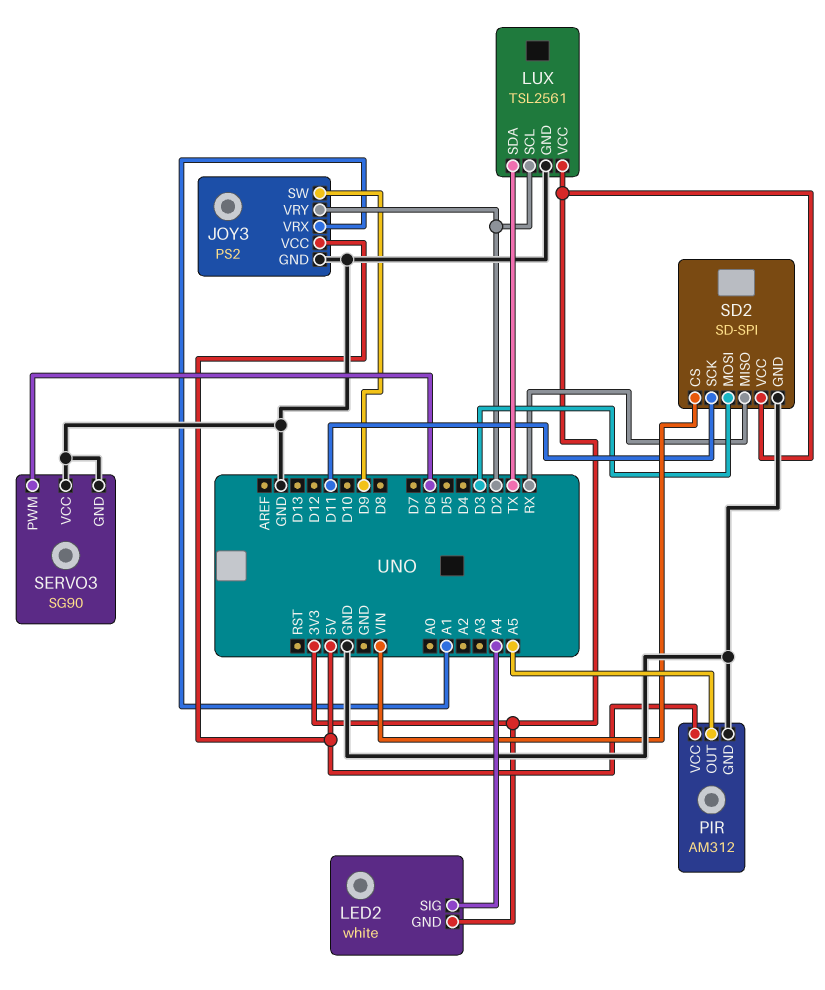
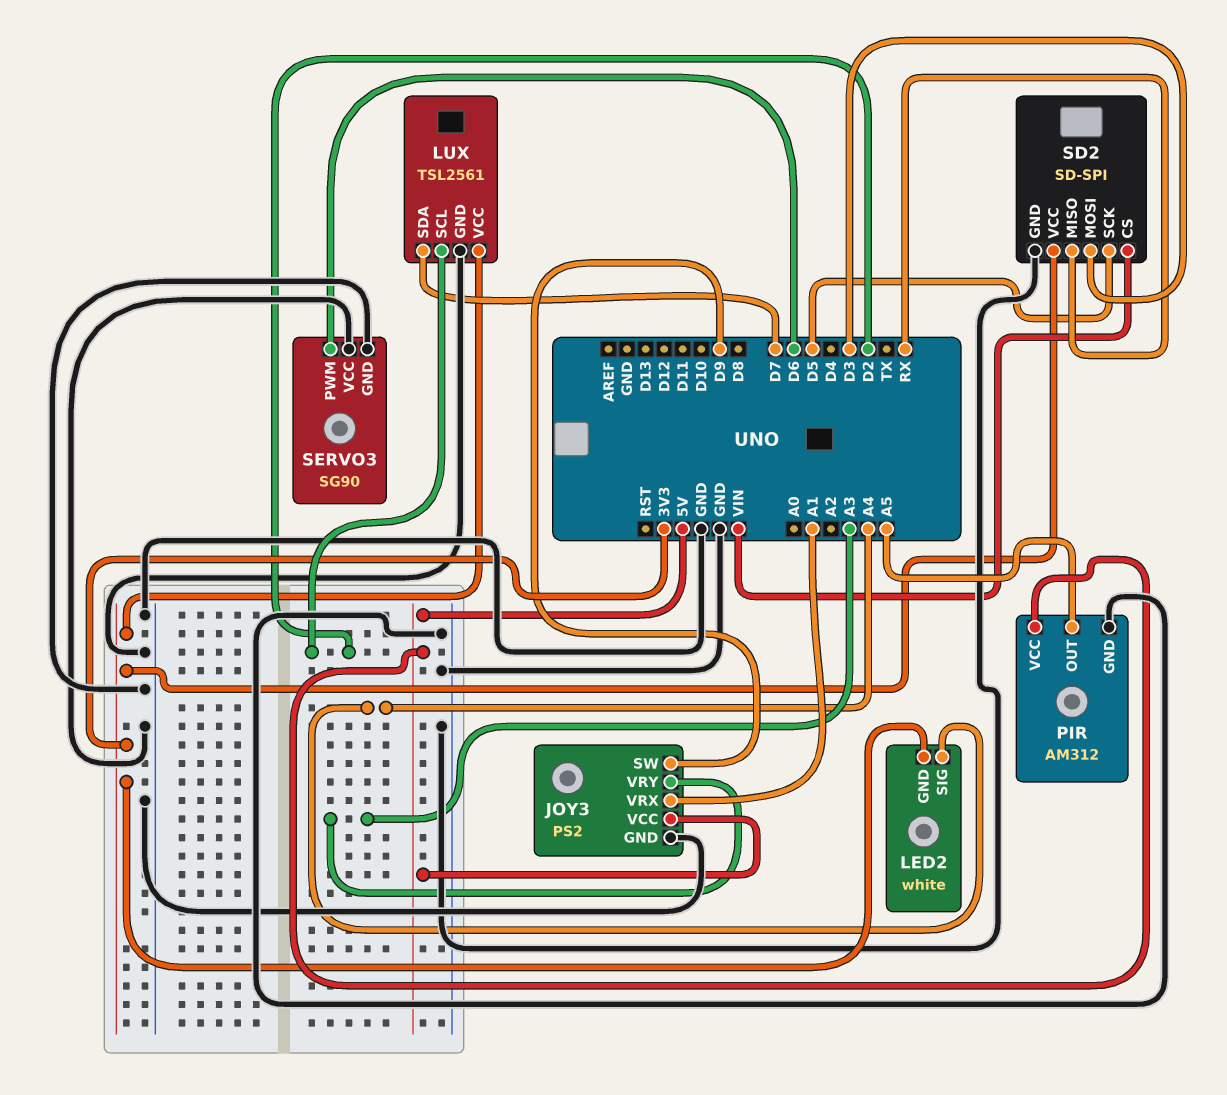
JOY3 pin VRY: D2 -> A3
LUX pin SDA: TX -> D7
SD2 pin SCK: D11 -> D5

